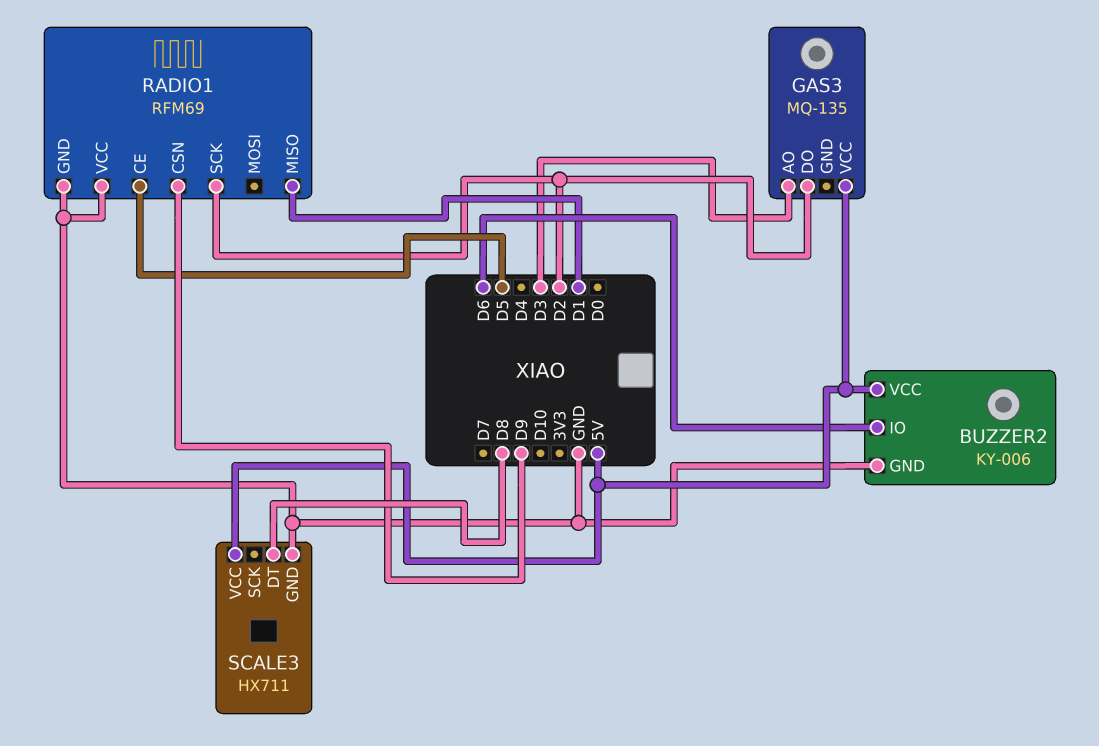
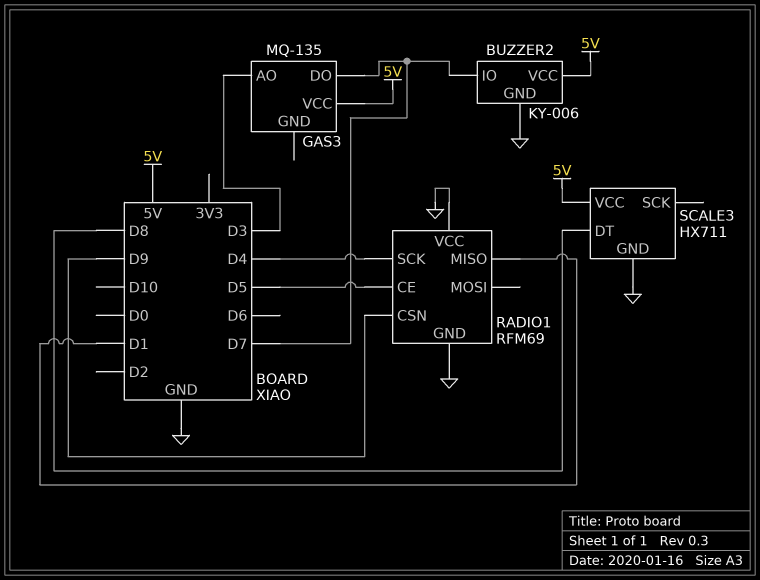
BUZZER2 pin IO: D6 -> D7
GAS3 pin DO: D2 -> D7
RADIO1 pin SCK: D2 -> D4

